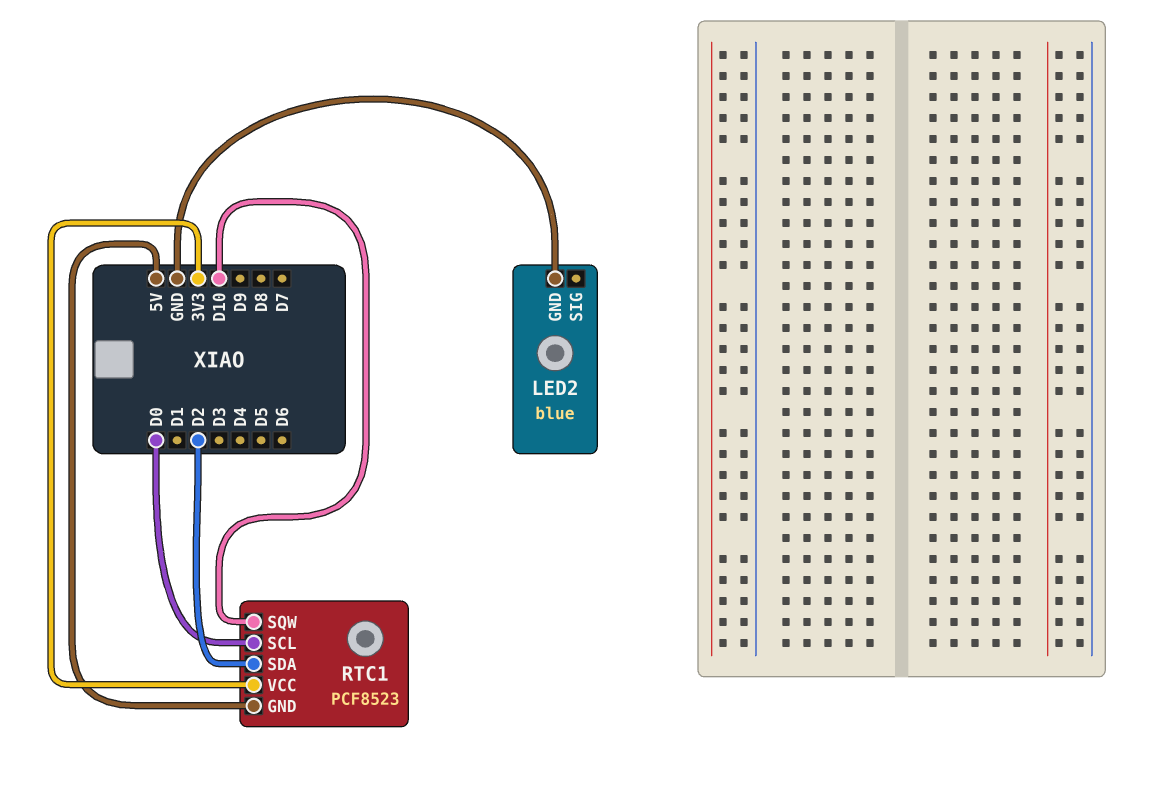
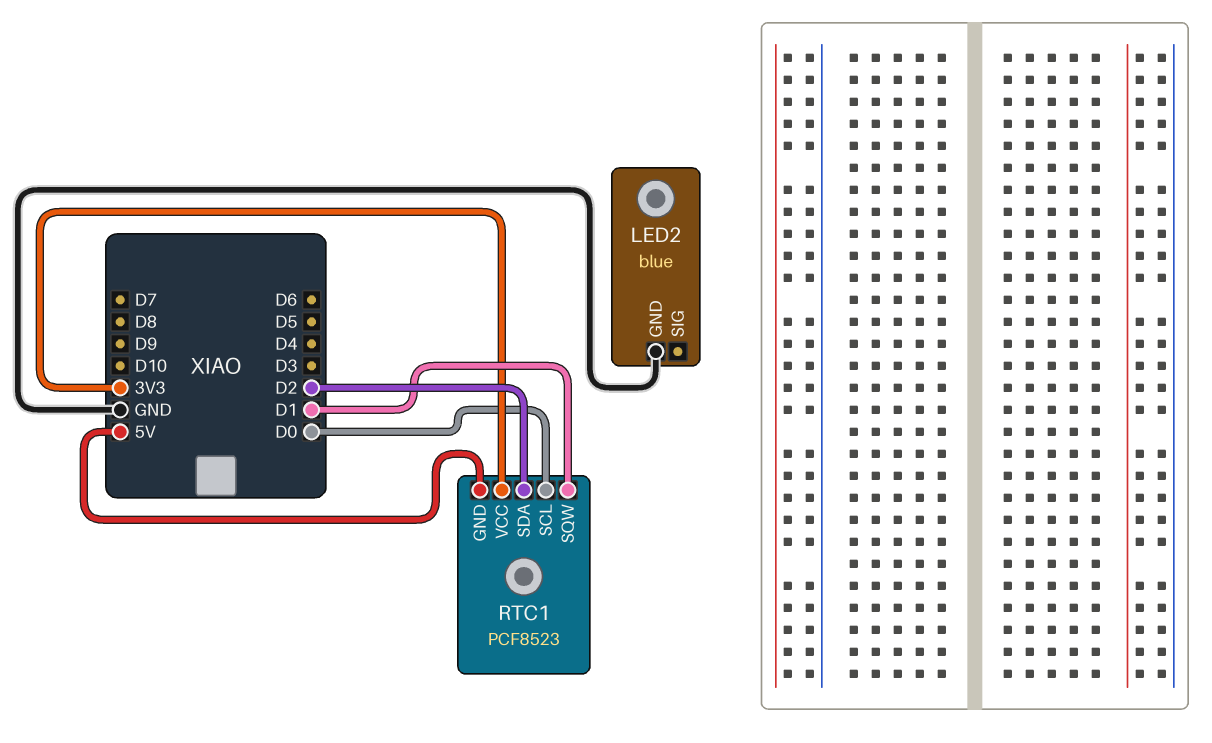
RTC1 pin SQW: D10 -> D1

